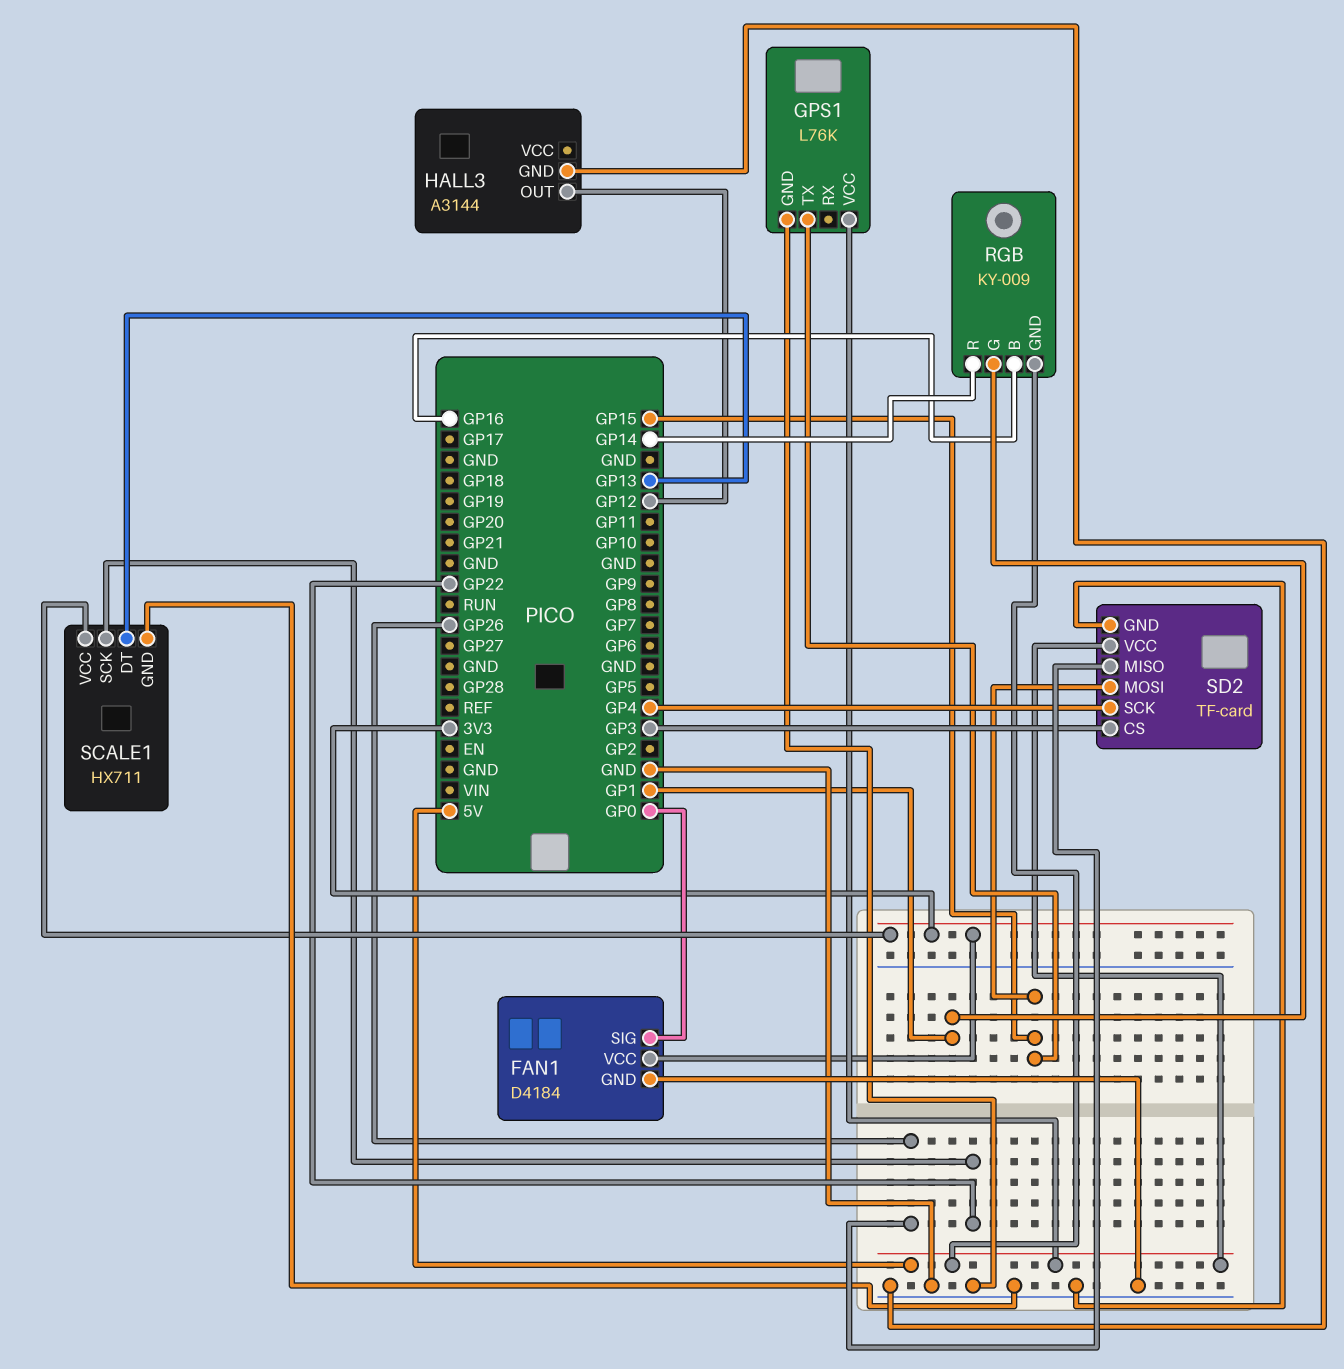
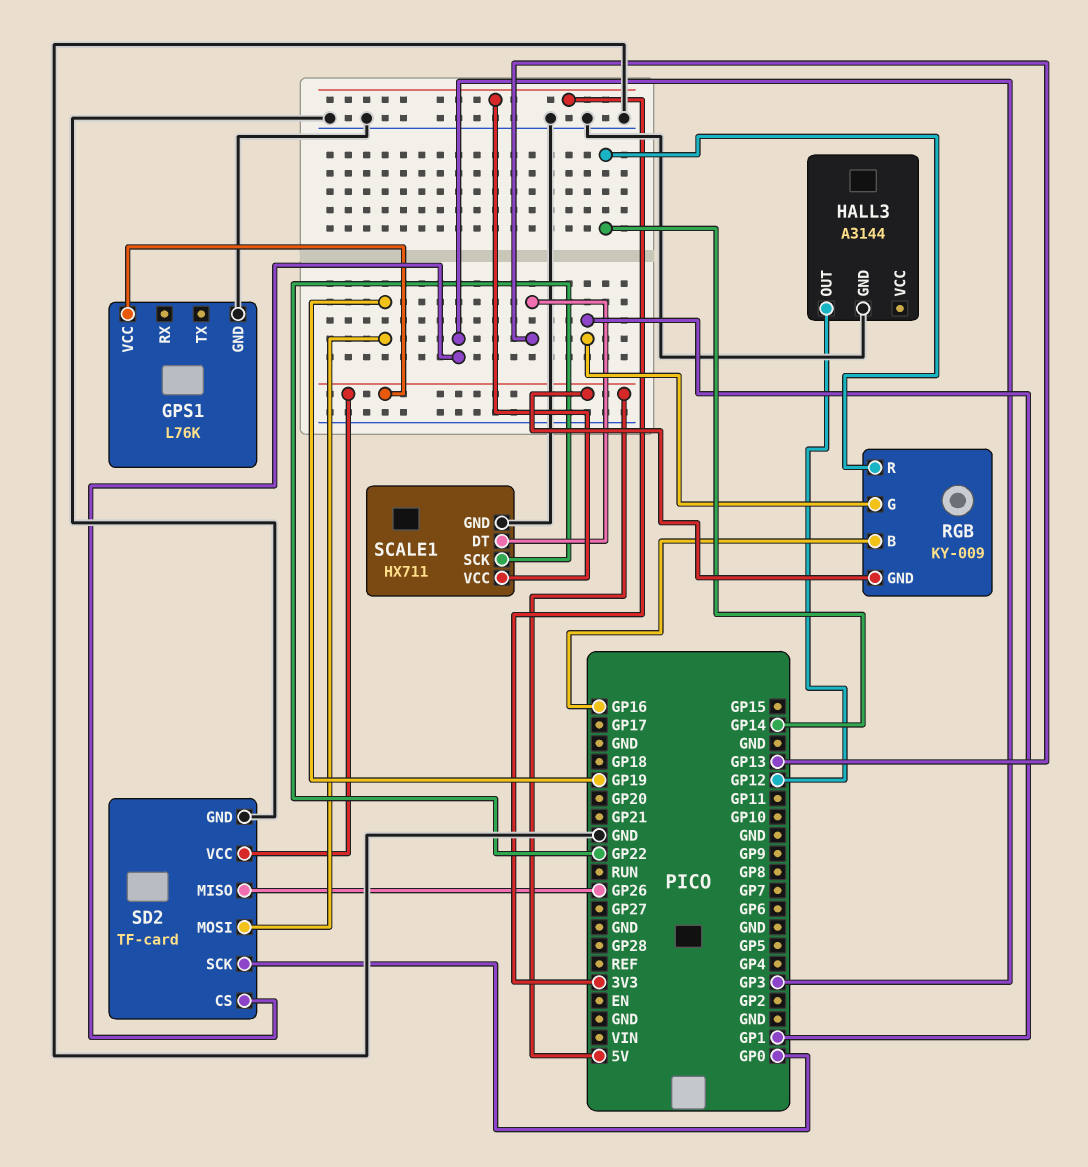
FAN1: D4184 -> none
FAN1 pin GND: GND -> none
FAN1 pin SIG: GP0 -> none
FAN1 pin VCC: 3V3 -> none
GPS1 pin TX: GP15 -> none
SD2 pin MOSI: GP15 -> GP19
SD2 pin SCK: GP4 -> GP0

